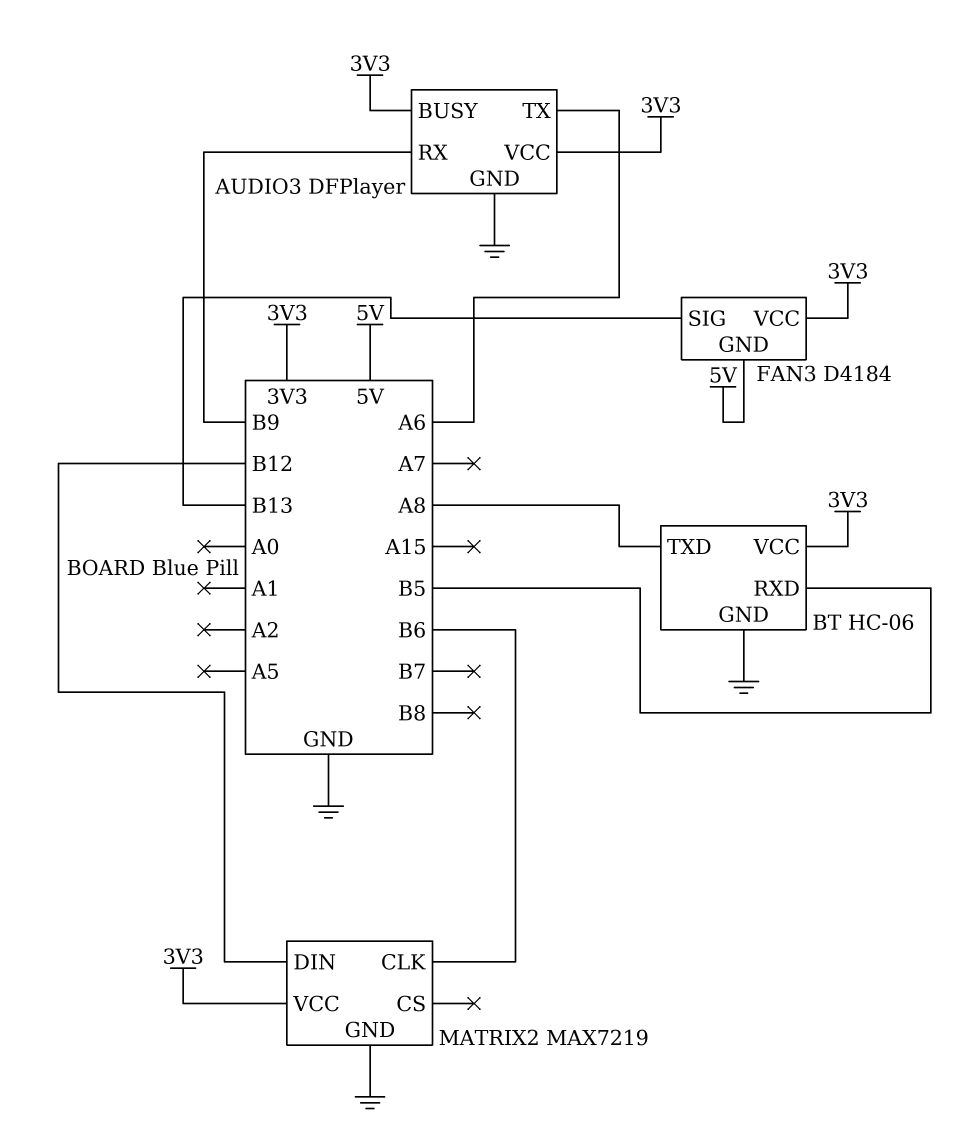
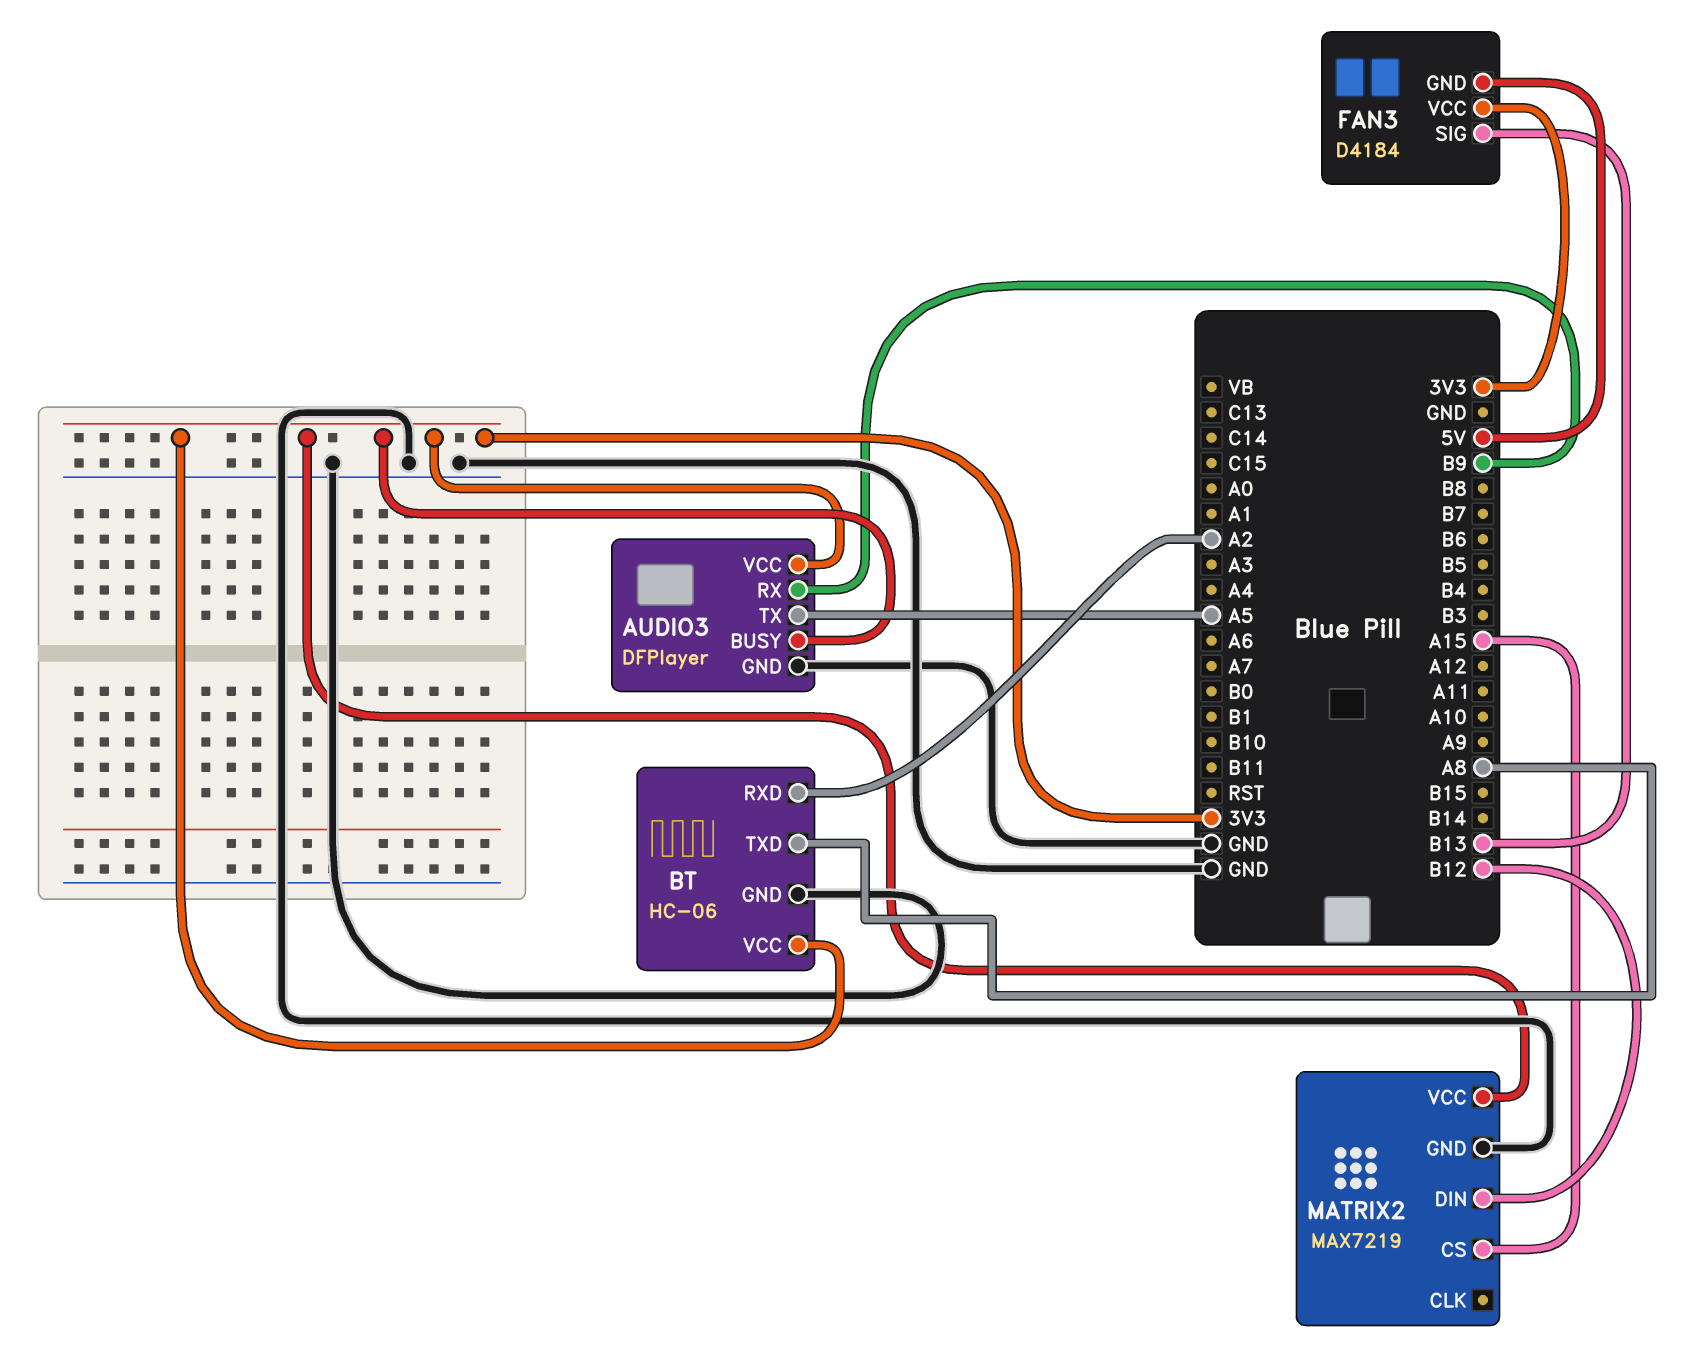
AUDIO3 pin TX: A6 -> A5
BT pin RXD: B5 -> A2
MATRIX2 pin CLK: B6 -> none
MATRIX2 pin CS: none -> A15

